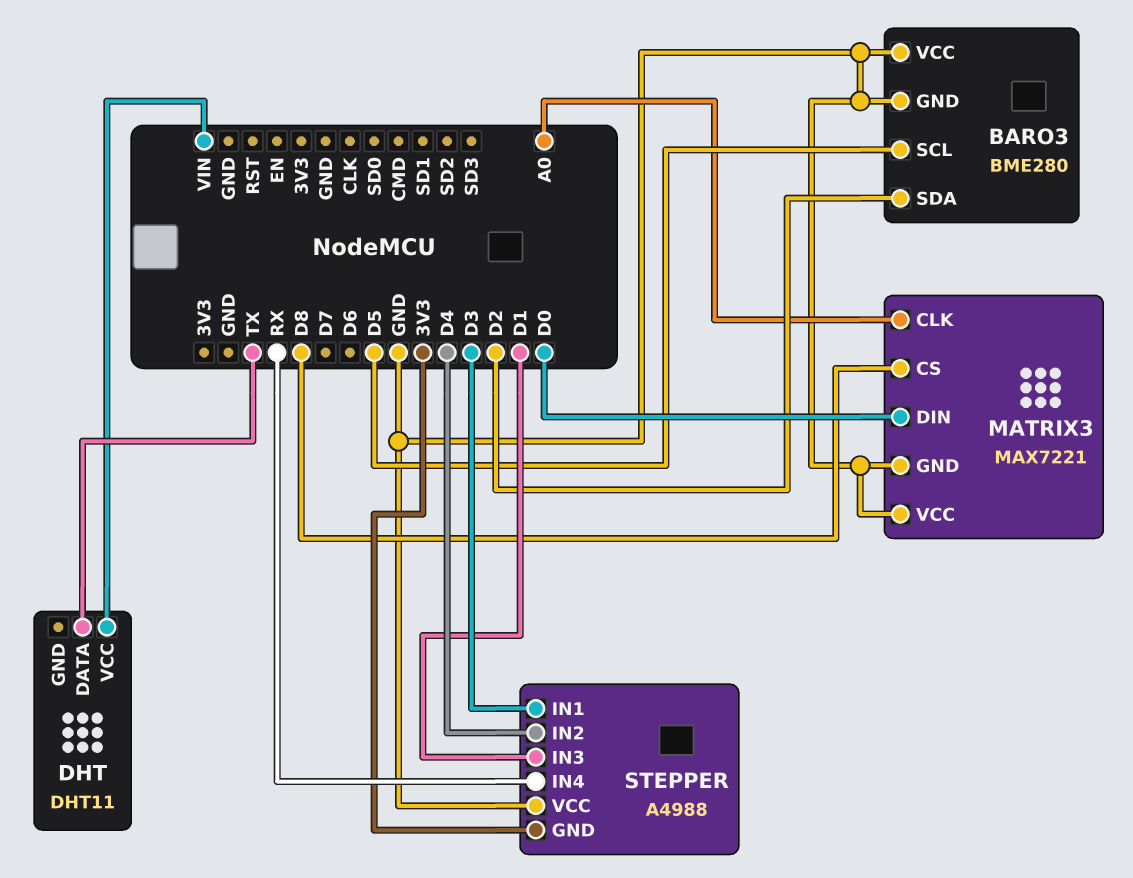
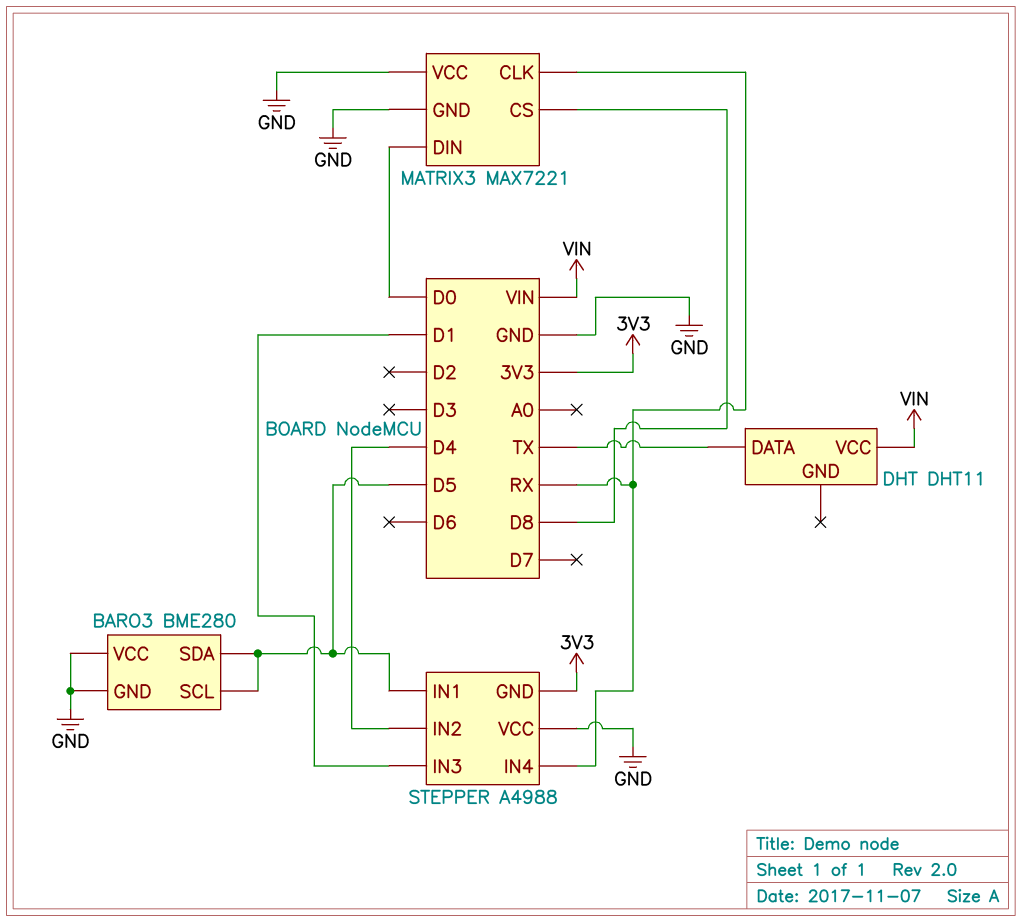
BARO3 pin SDA: D2 -> D5
MATRIX3 pin CLK: A0 -> RX
STEPPER pin IN1: D3 -> D5

